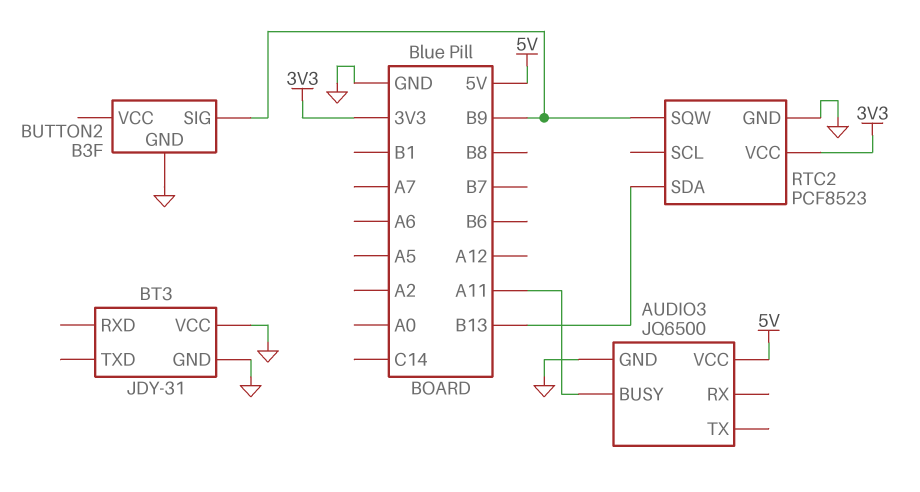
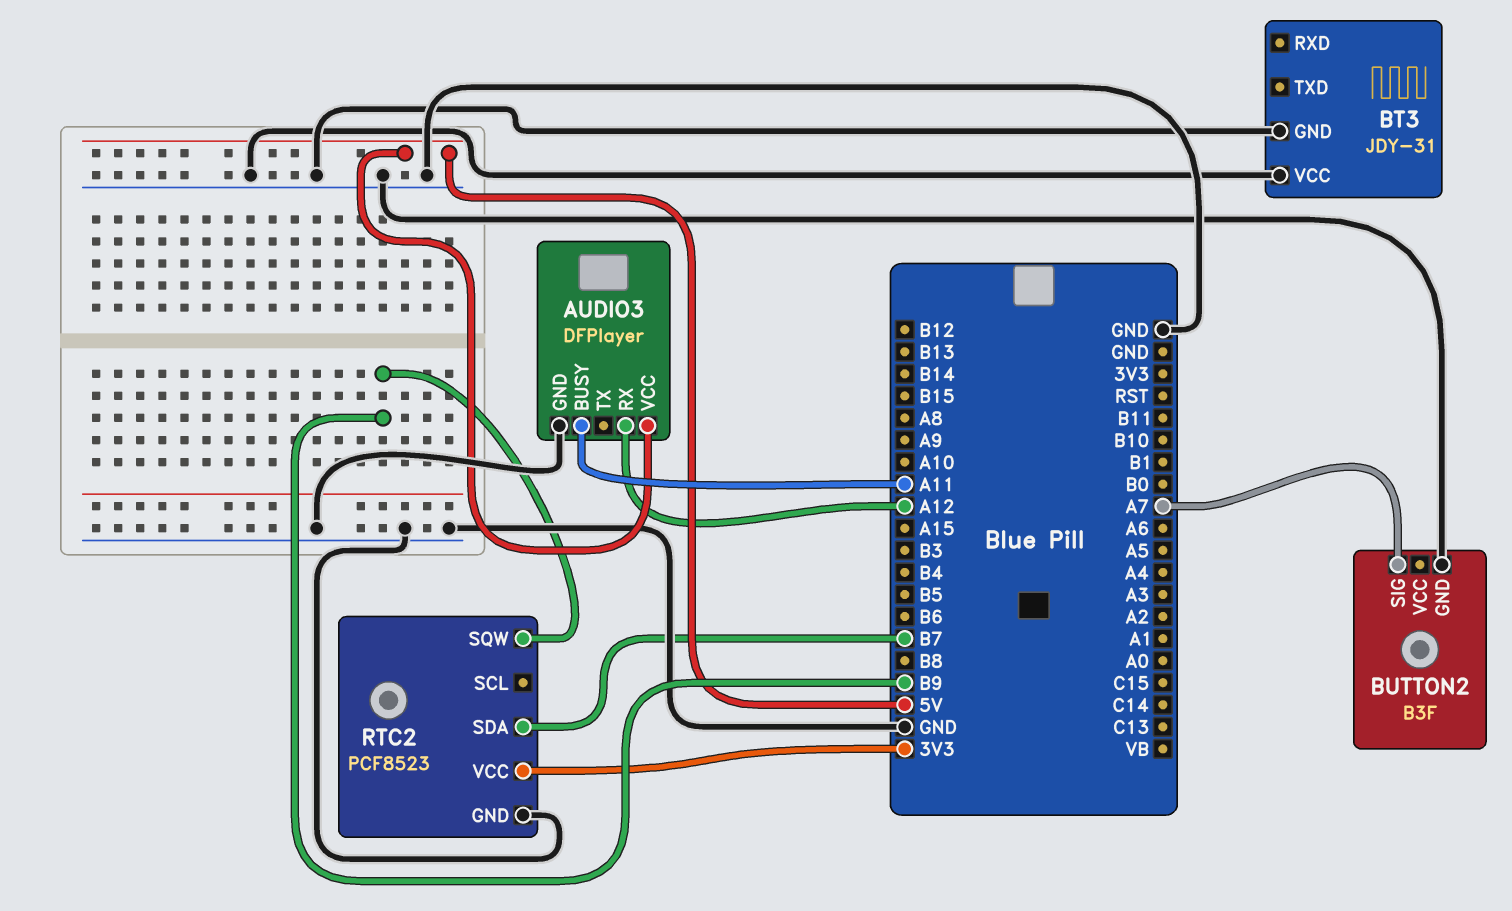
AUDIO3: JQ6500 -> DFPlayer
AUDIO3 pin RX: none -> A12
BUTTON2 pin SIG: B9 -> A7
RTC2 pin SDA: B13 -> B7

